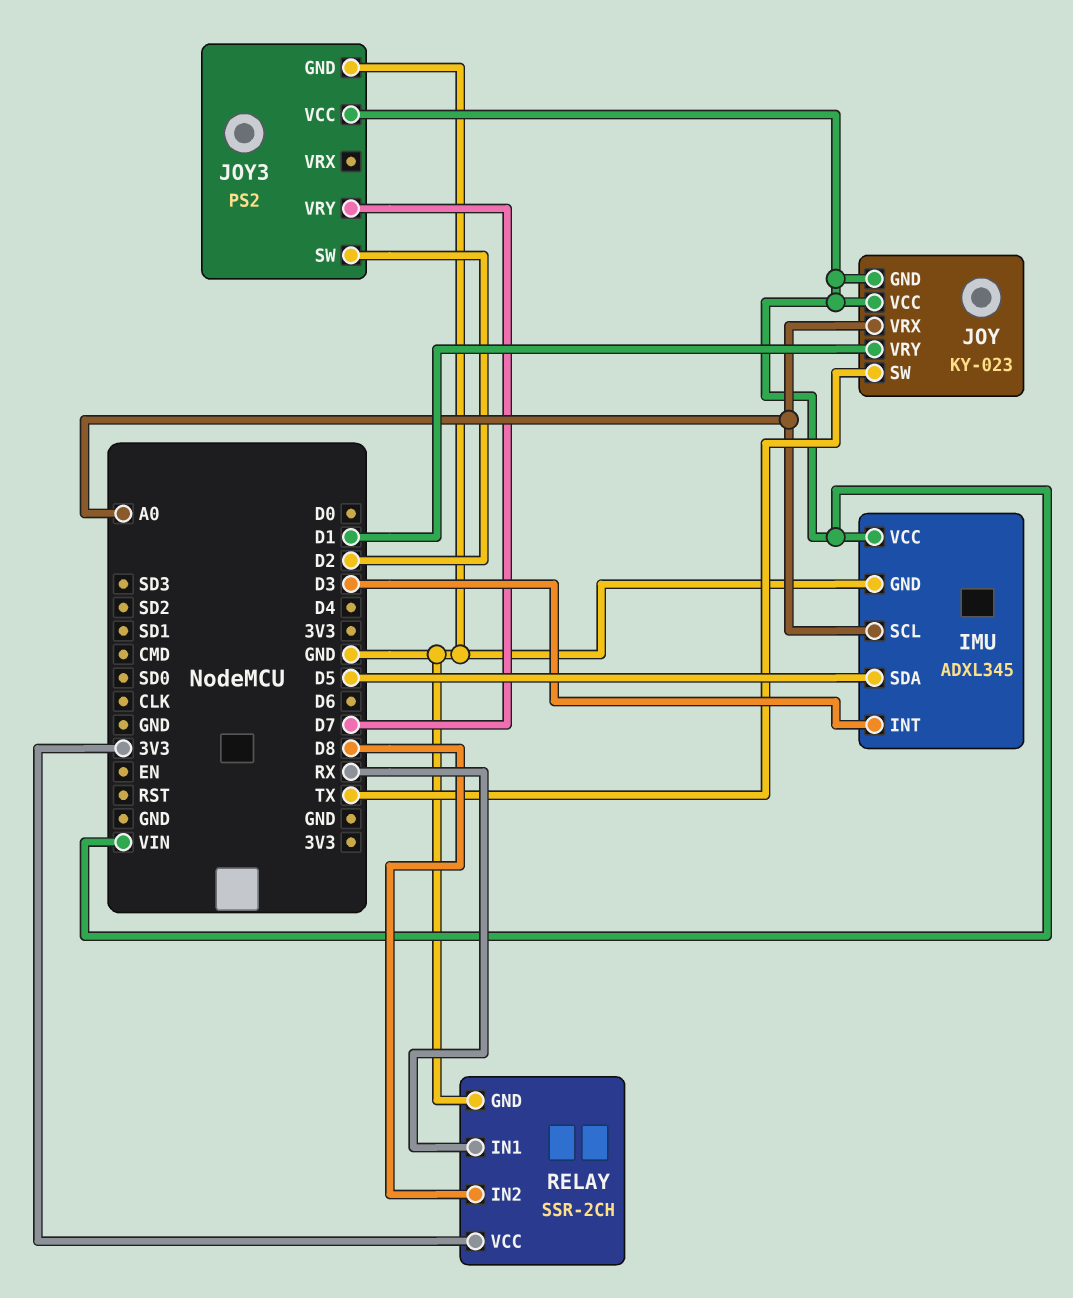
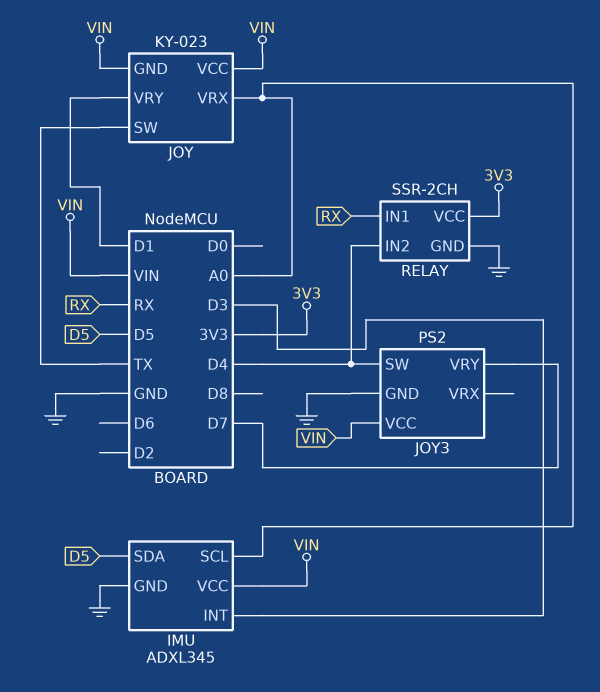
JOY3 pin SW: D2 -> D4
RELAY pin IN2: D8 -> D4

